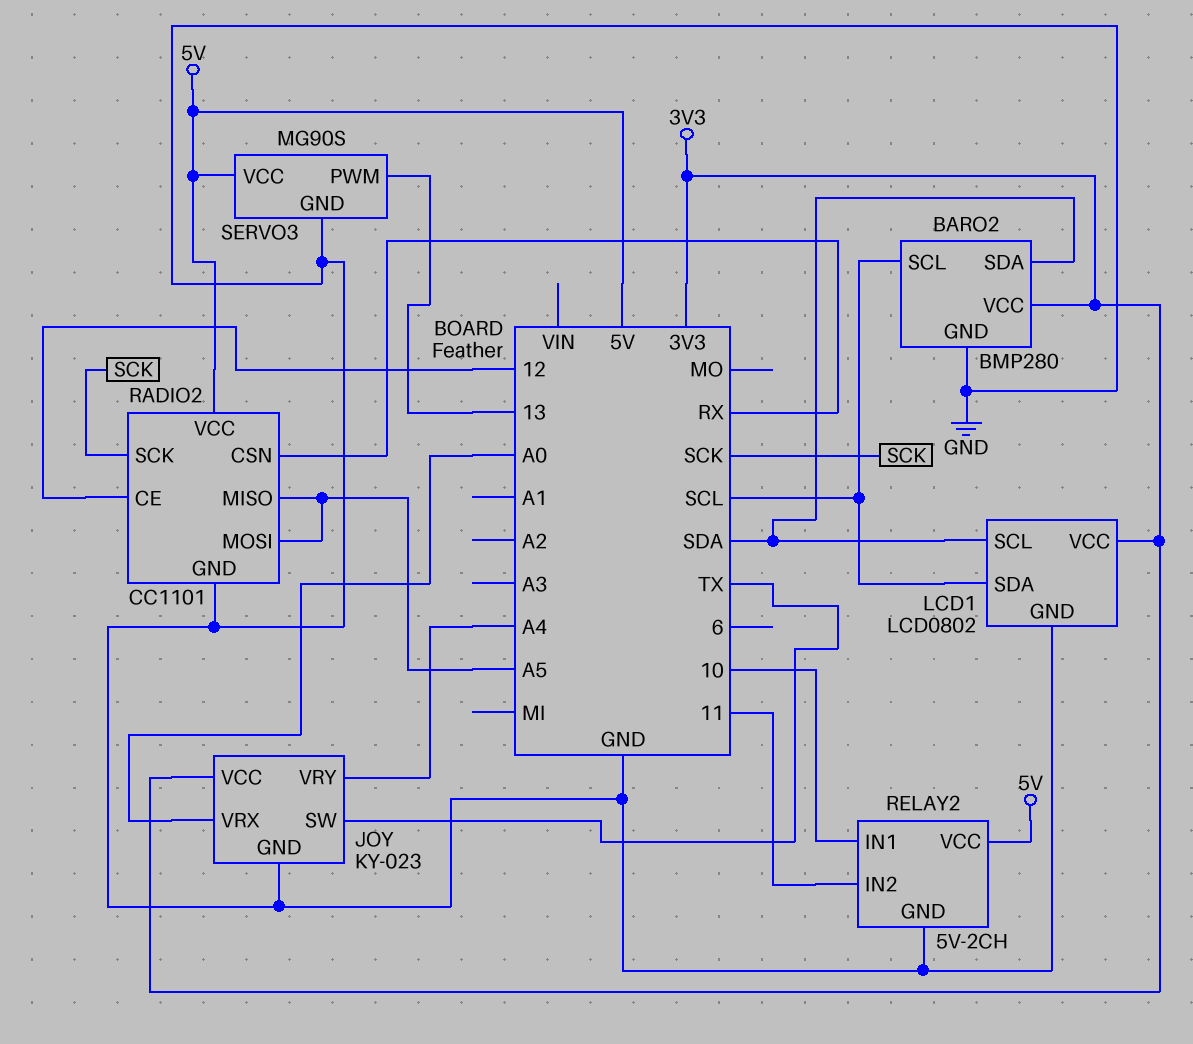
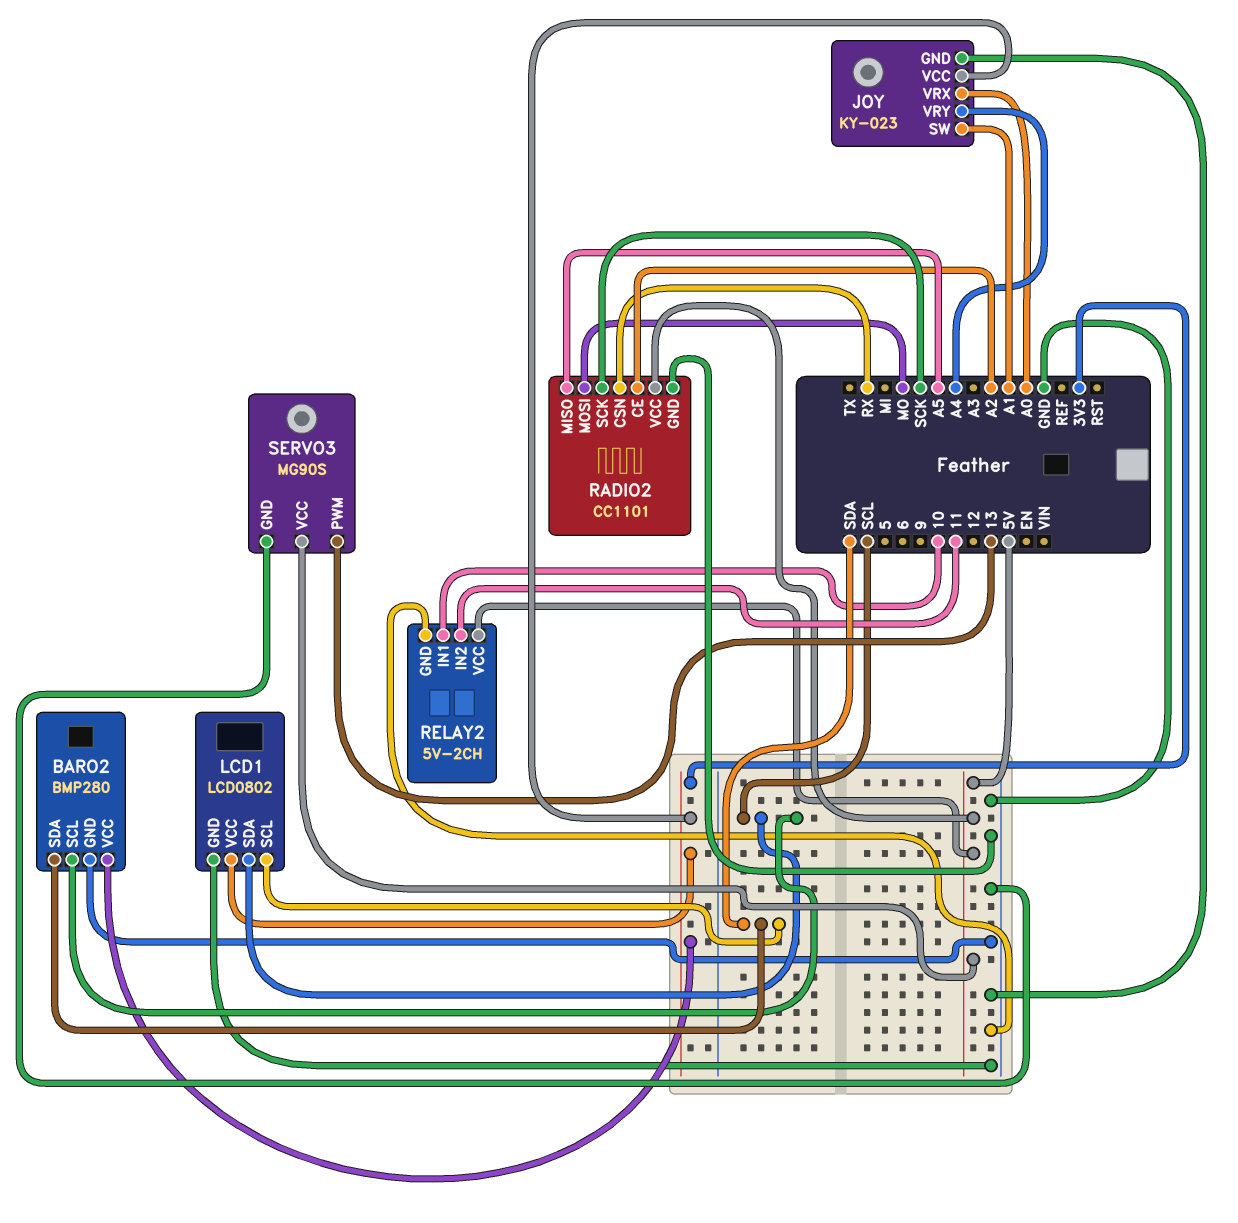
JOY pin SW: TX -> A1
RADIO2 pin CE: 12 -> A2
RADIO2 pin MOSI: A5 -> MO

